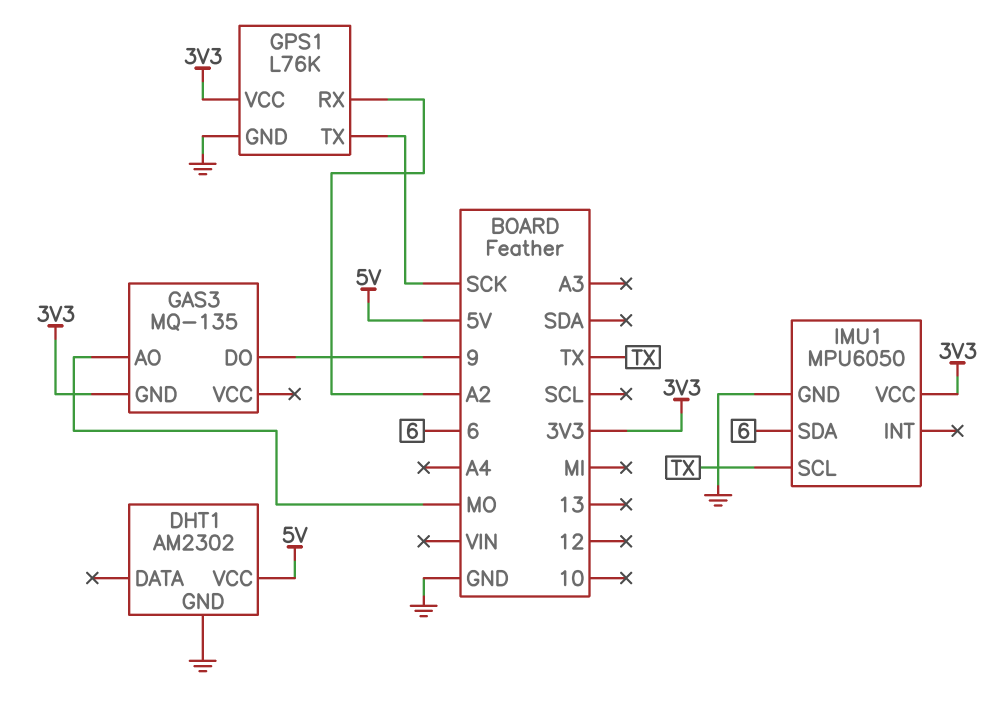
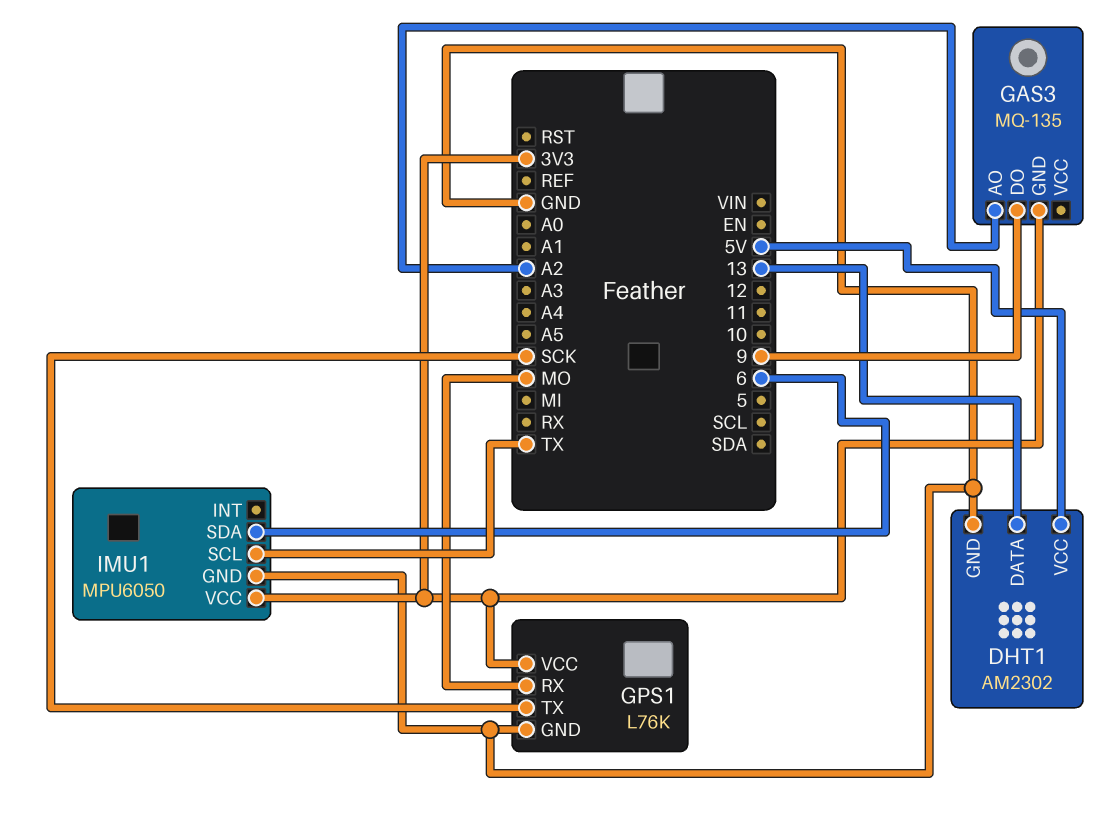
DHT1 pin DATA: none -> 13
GAS3 pin AO: MO -> A2
GPS1 pin RX: A2 -> MO

